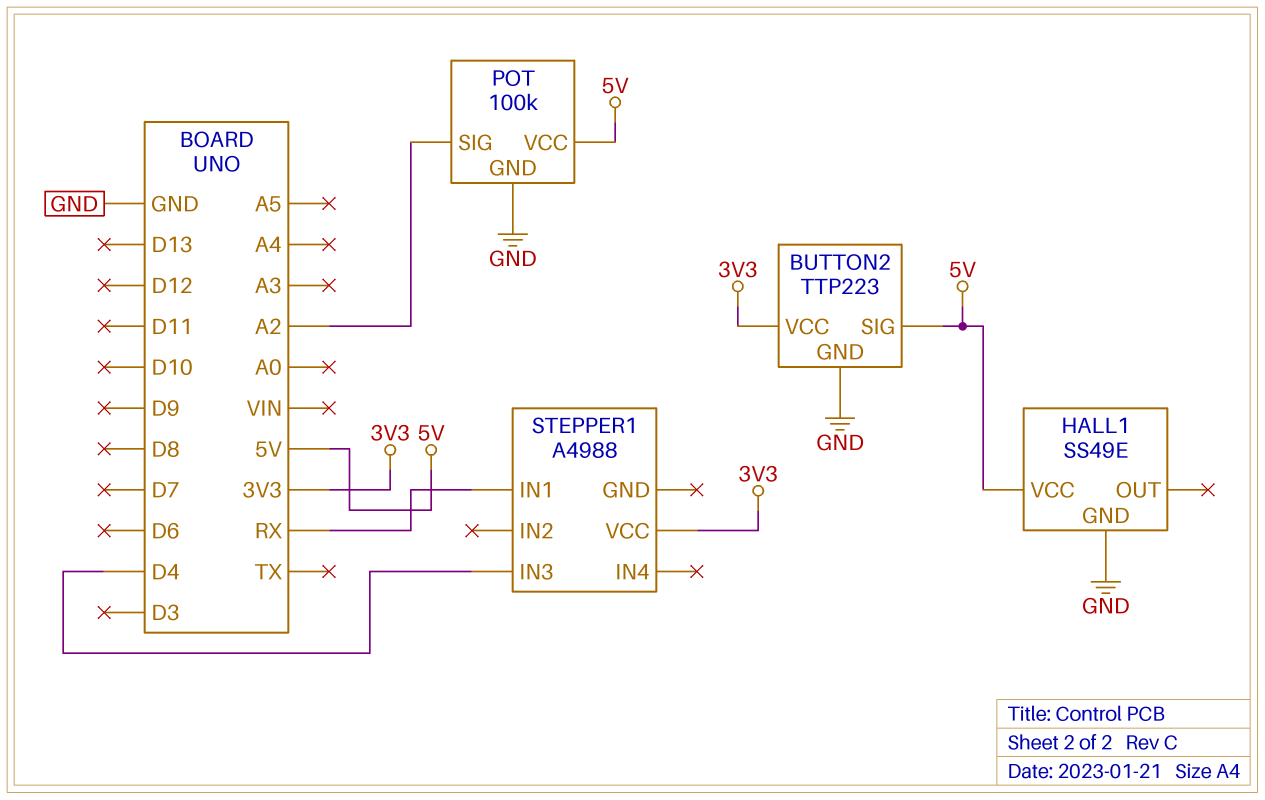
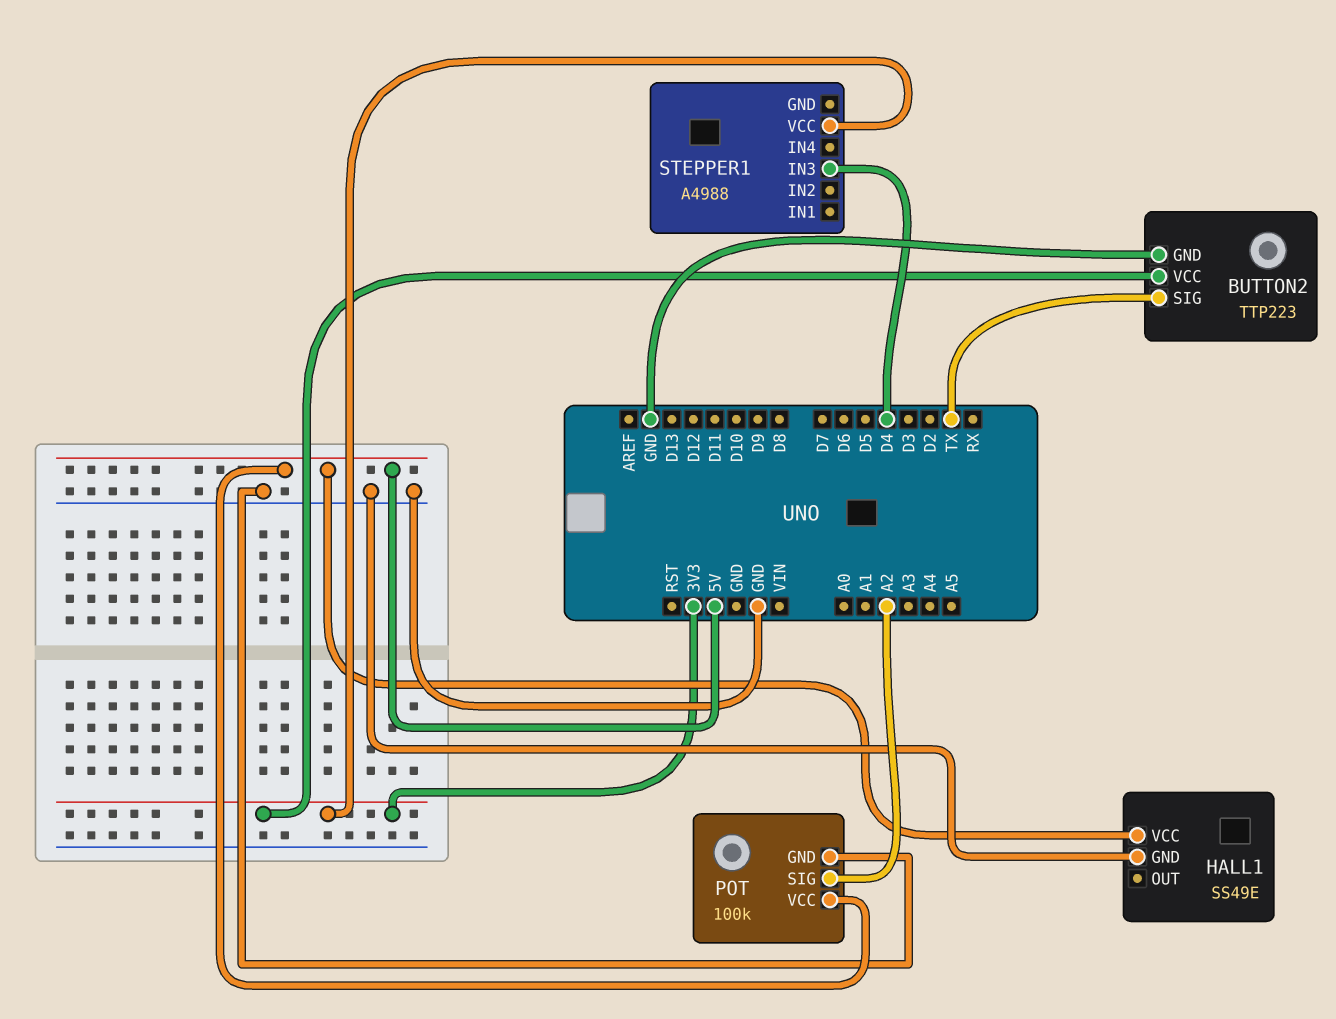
BUTTON2 pin SIG: 5V -> TX
STEPPER1 pin IN1: RX -> none

